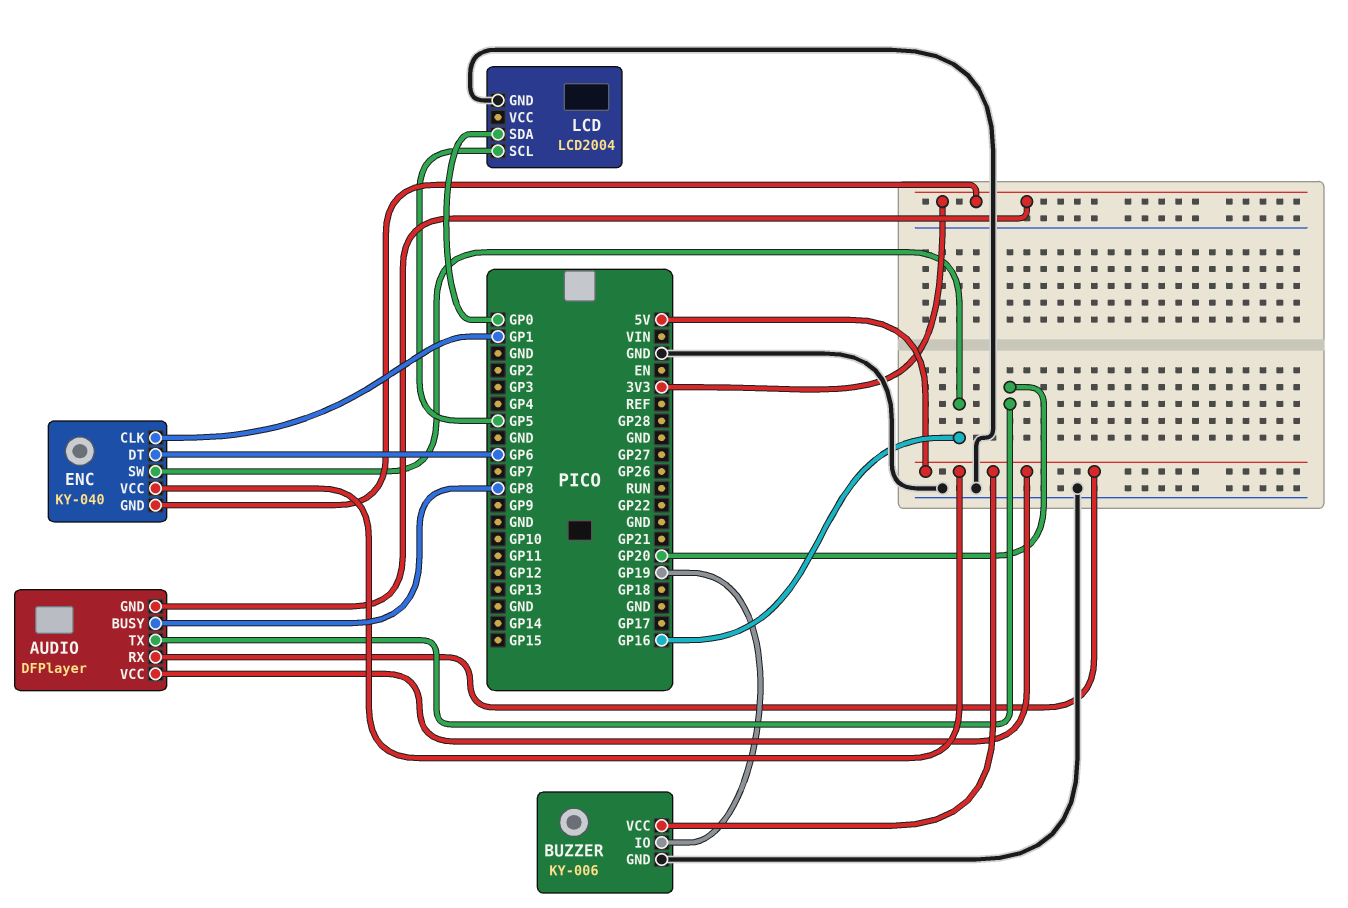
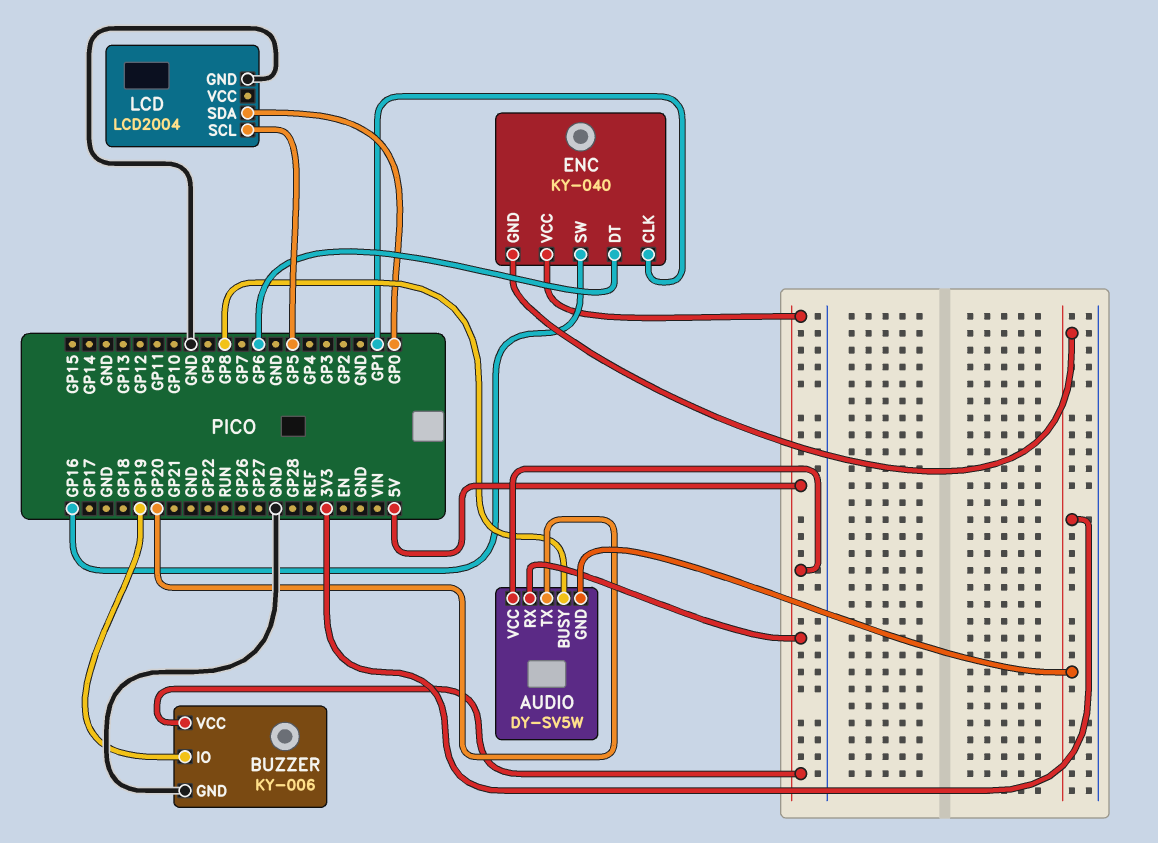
AUDIO: DFPlayer -> DY-SV5W

